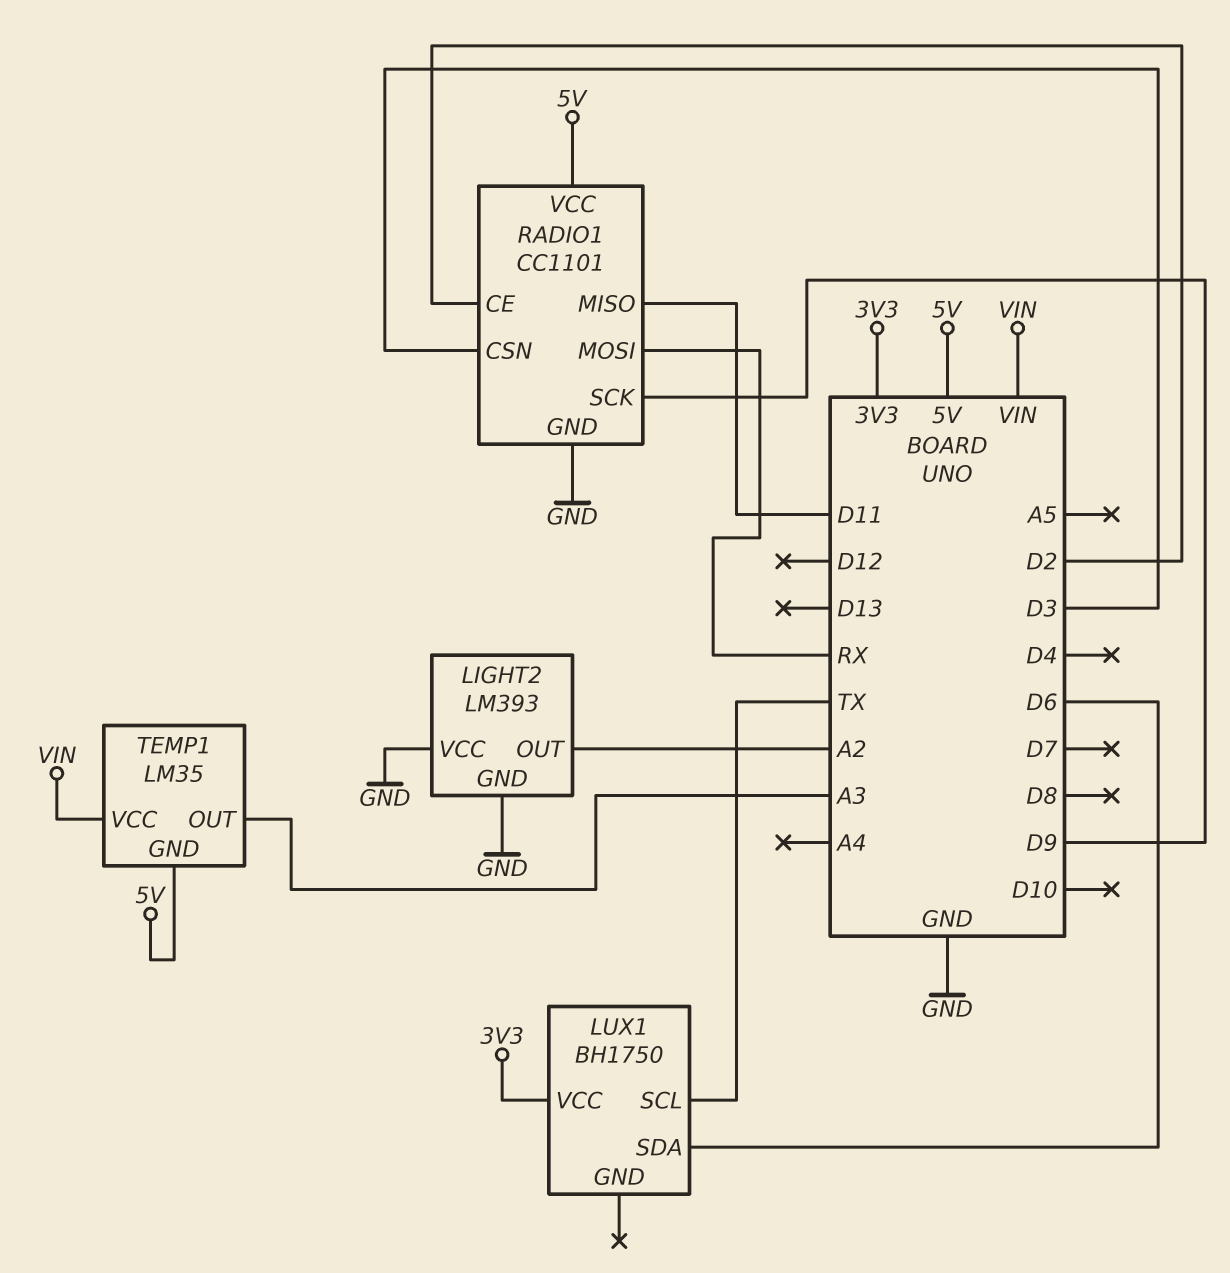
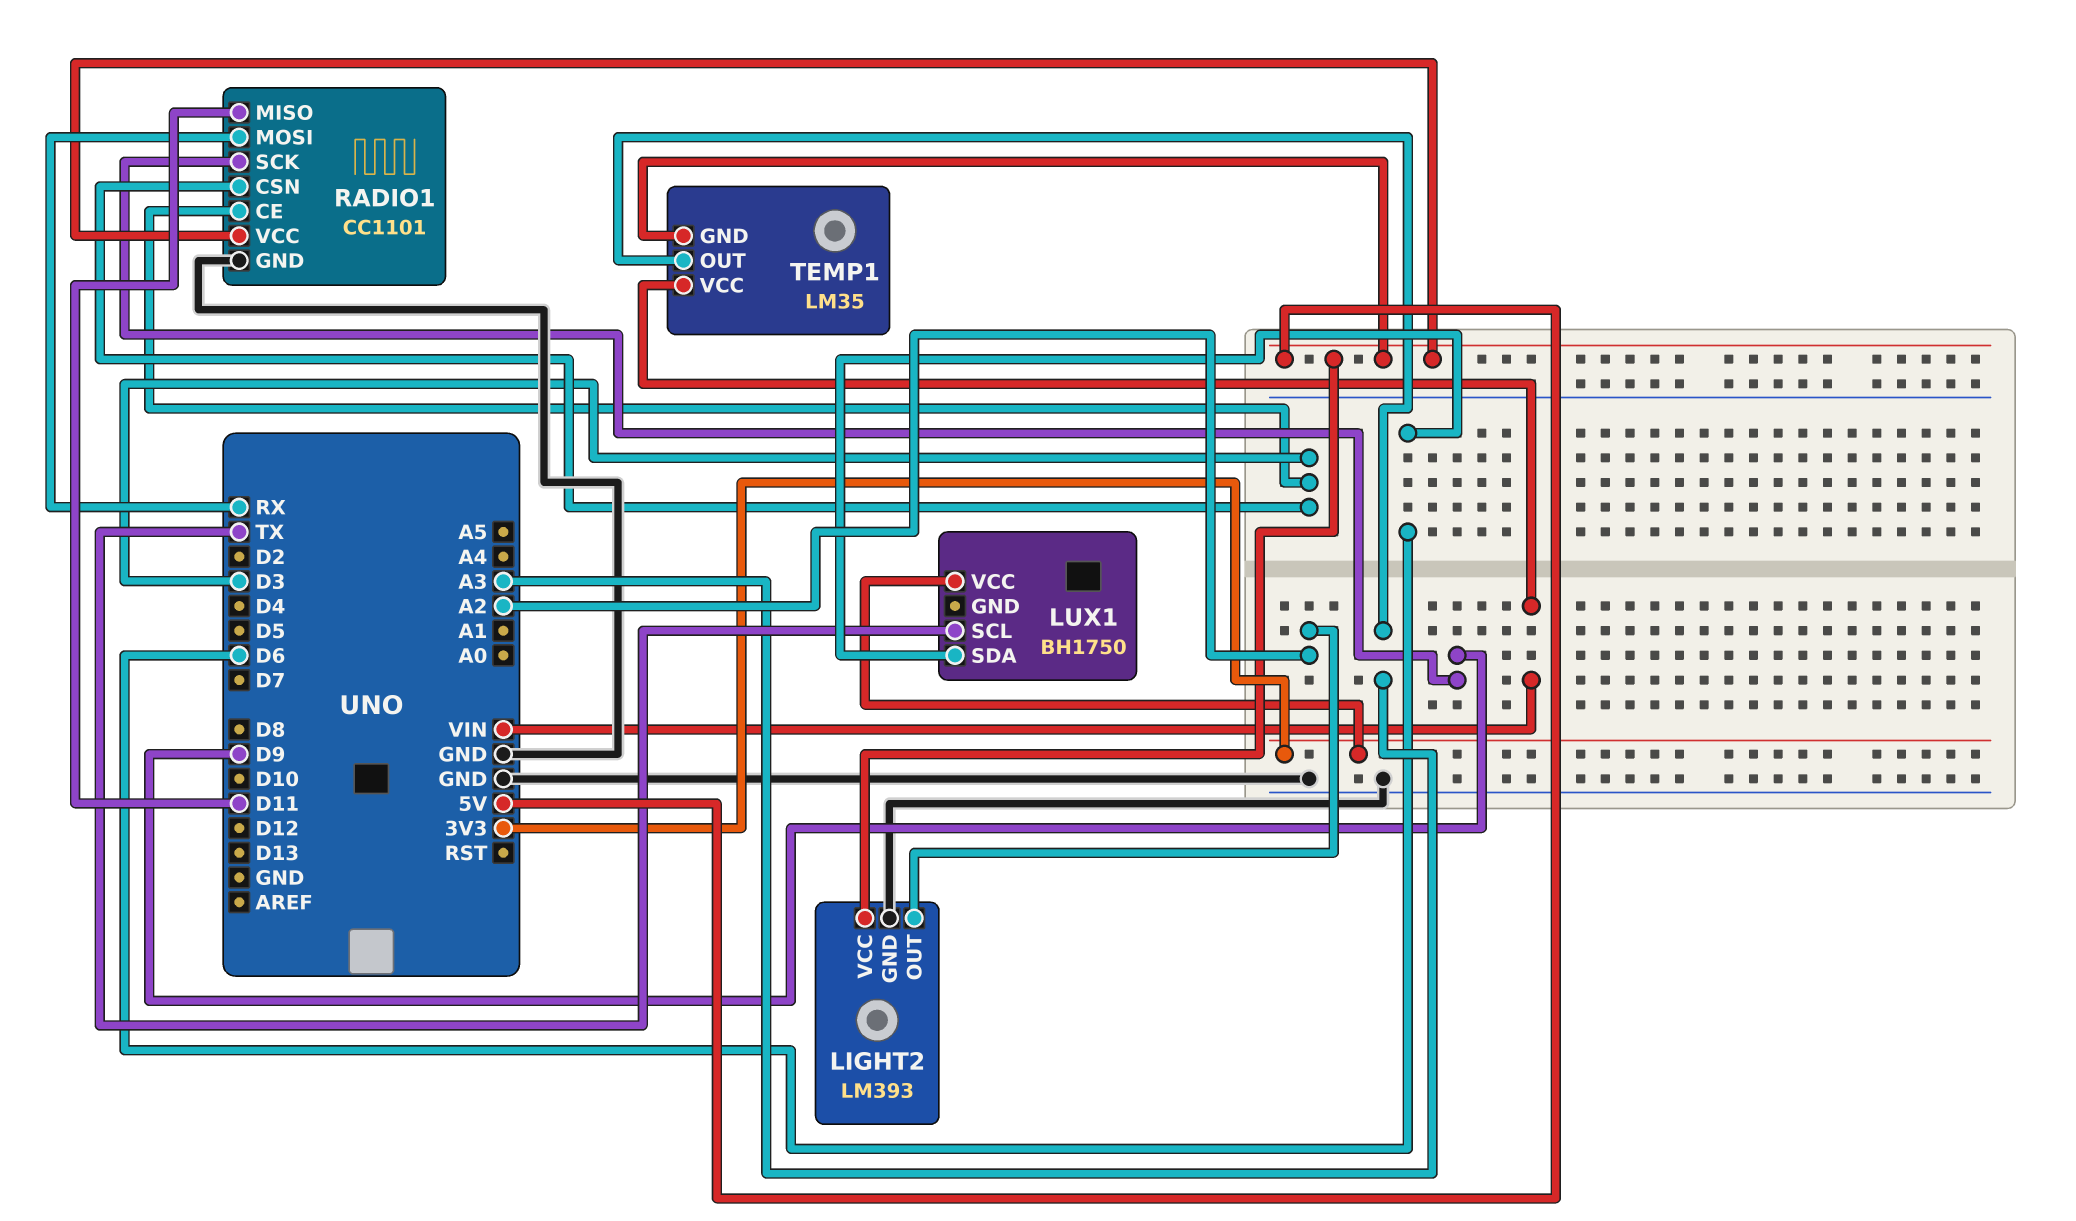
LIGHT2 pin VCC: GND -> 5V
RADIO1 pin CE: D2 -> D3

